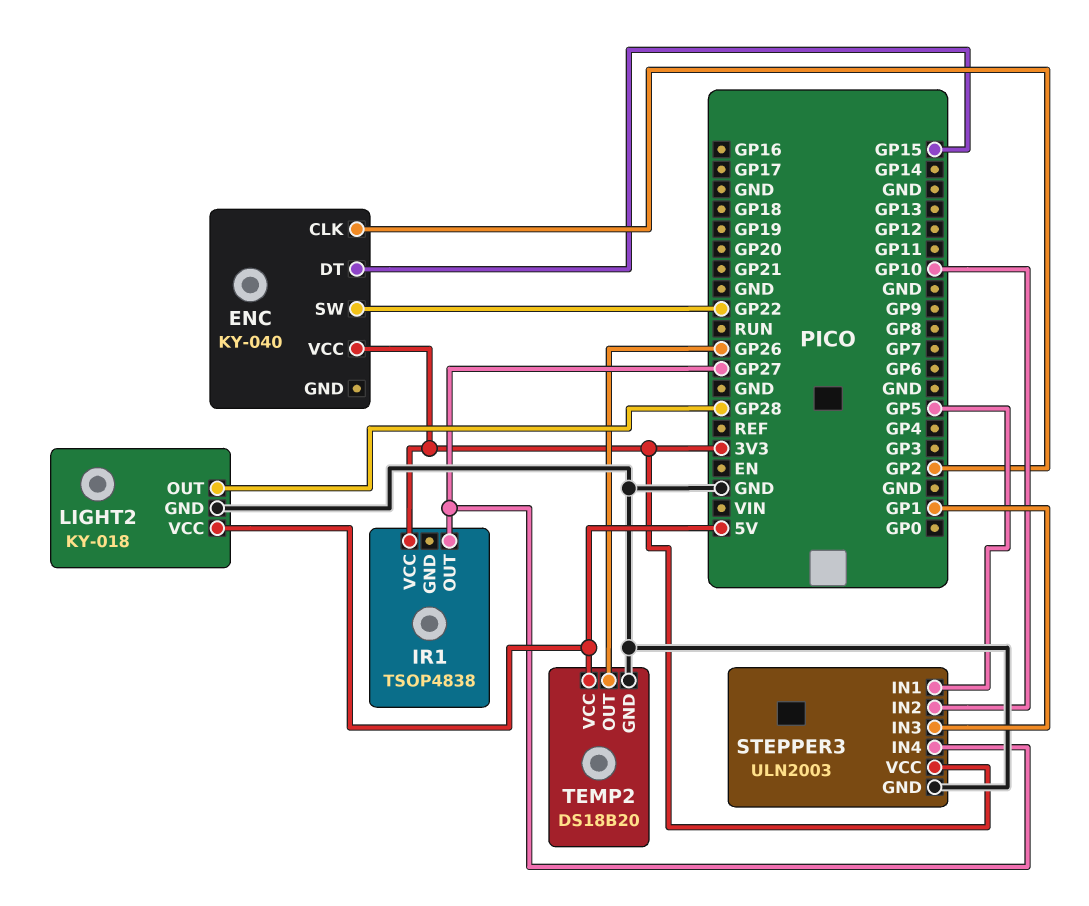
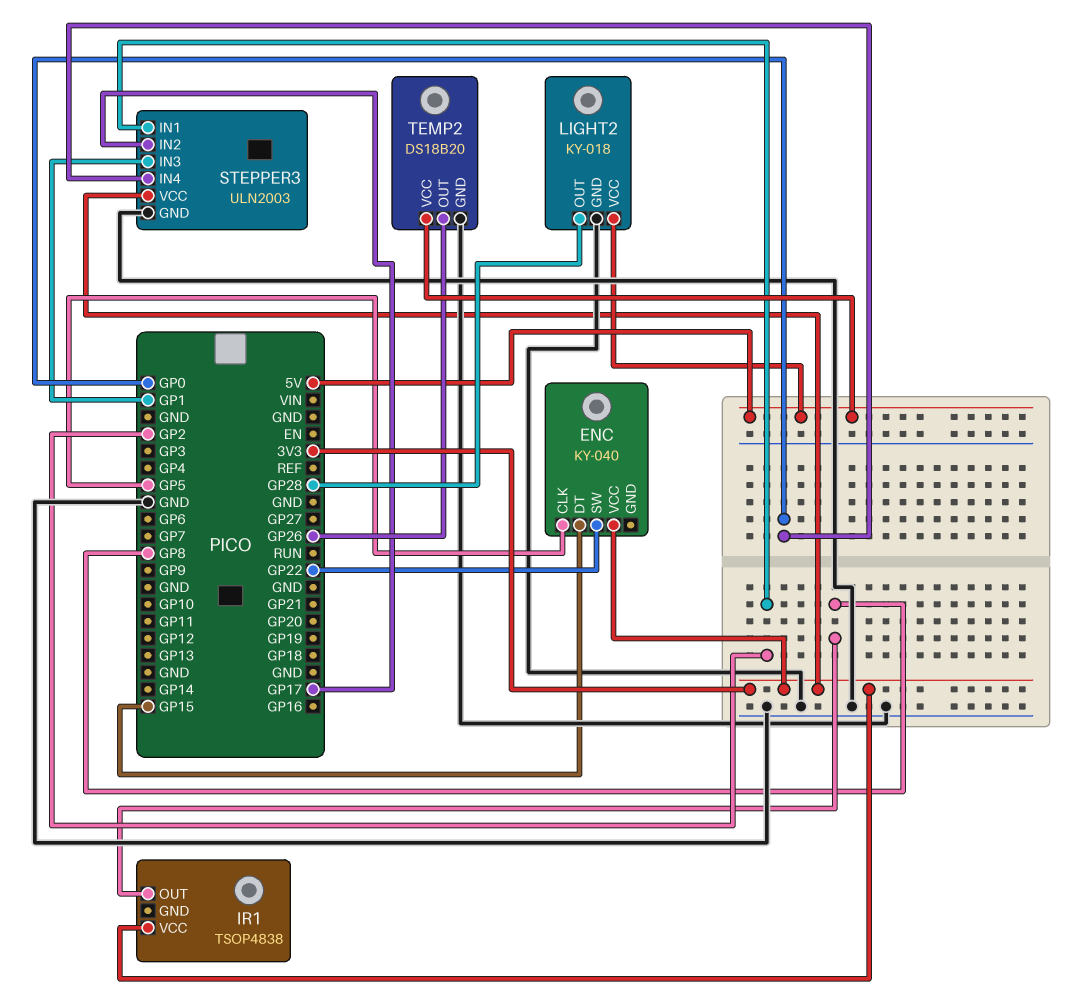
ENC pin CLK: GP2 -> GP5
IR1 pin OUT: GP27 -> GP8
STEPPER3 pin IN1: GP5 -> GP2
STEPPER3 pin IN2: GP10 -> GP17
STEPPER3 pin IN4: GP27 -> GP0

